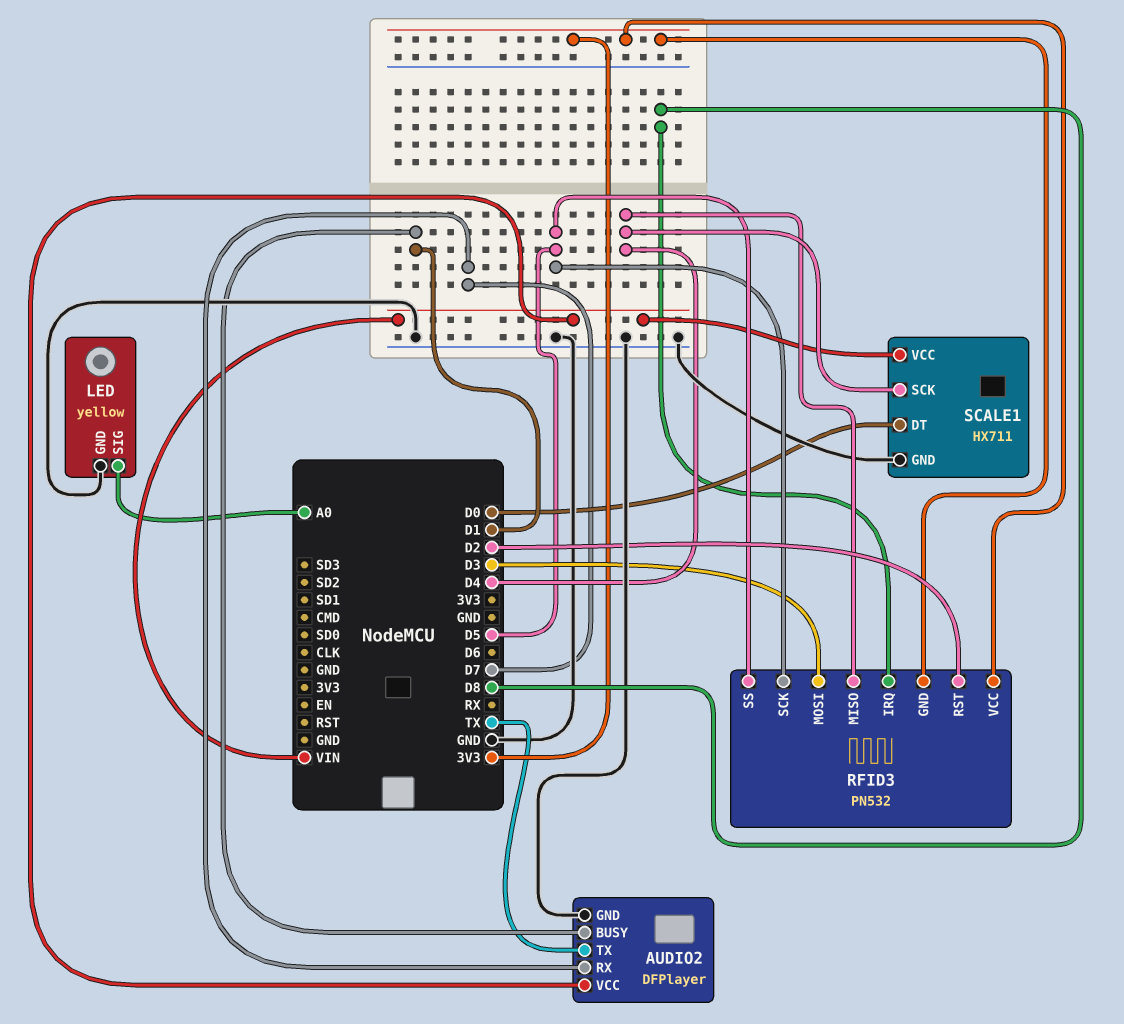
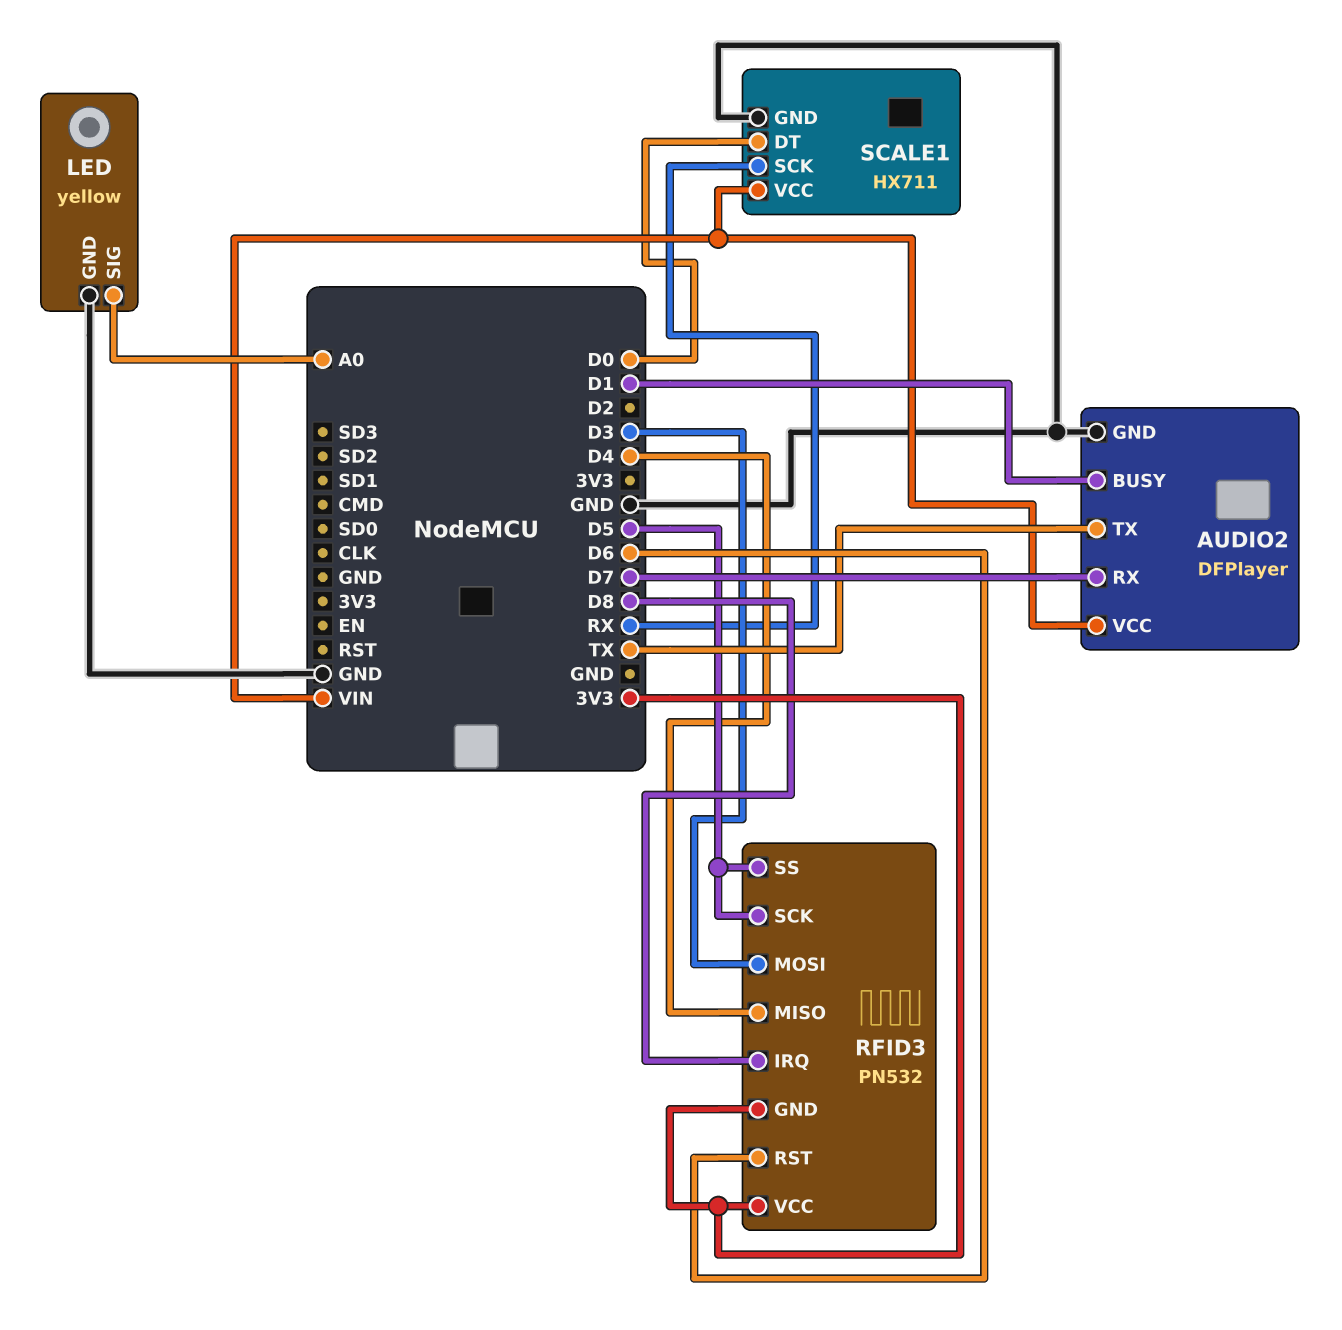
RFID3 pin RST: D2 -> D6
SCALE1 pin SCK: D4 -> RX

